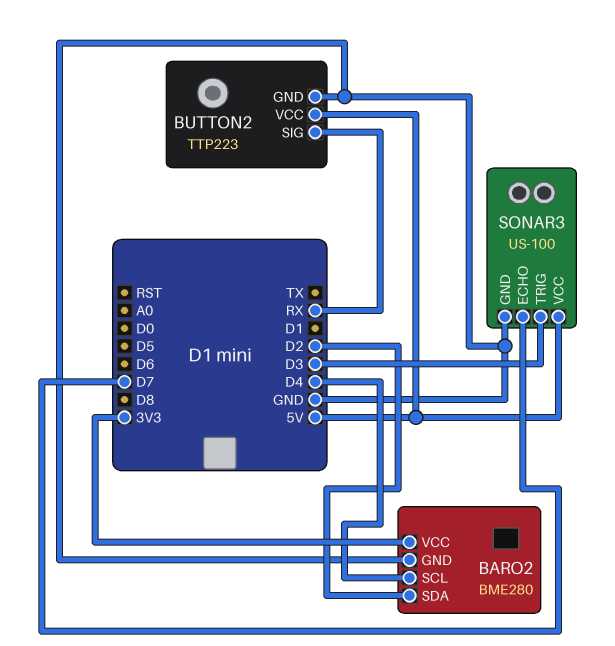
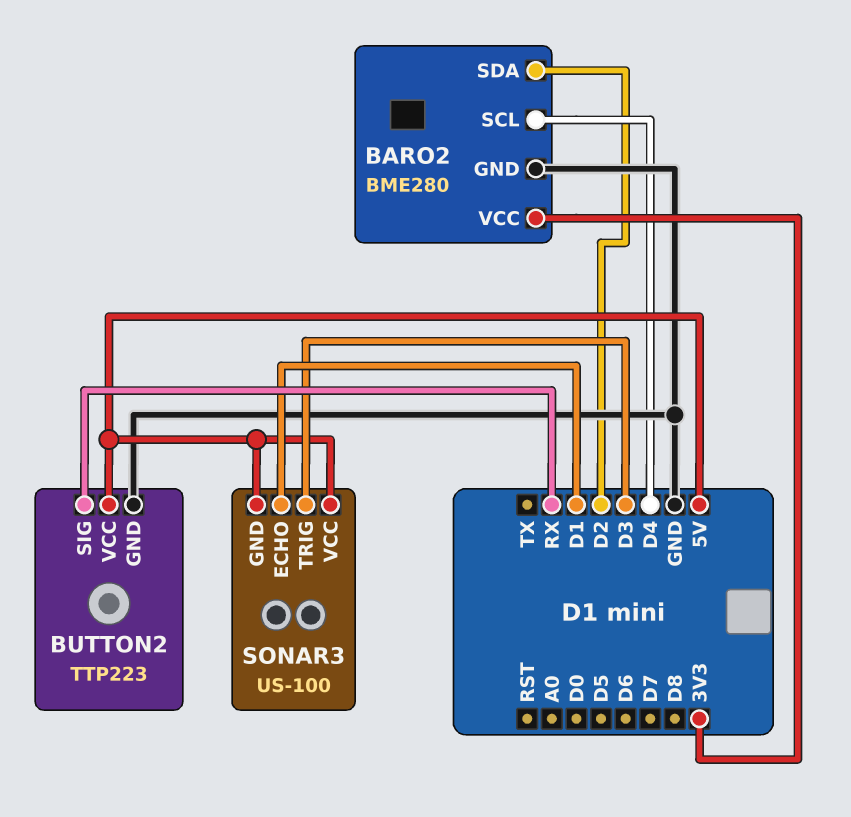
SONAR3 pin ECHO: D7 -> D1
SONAR3 pin GND: GND -> 5V

